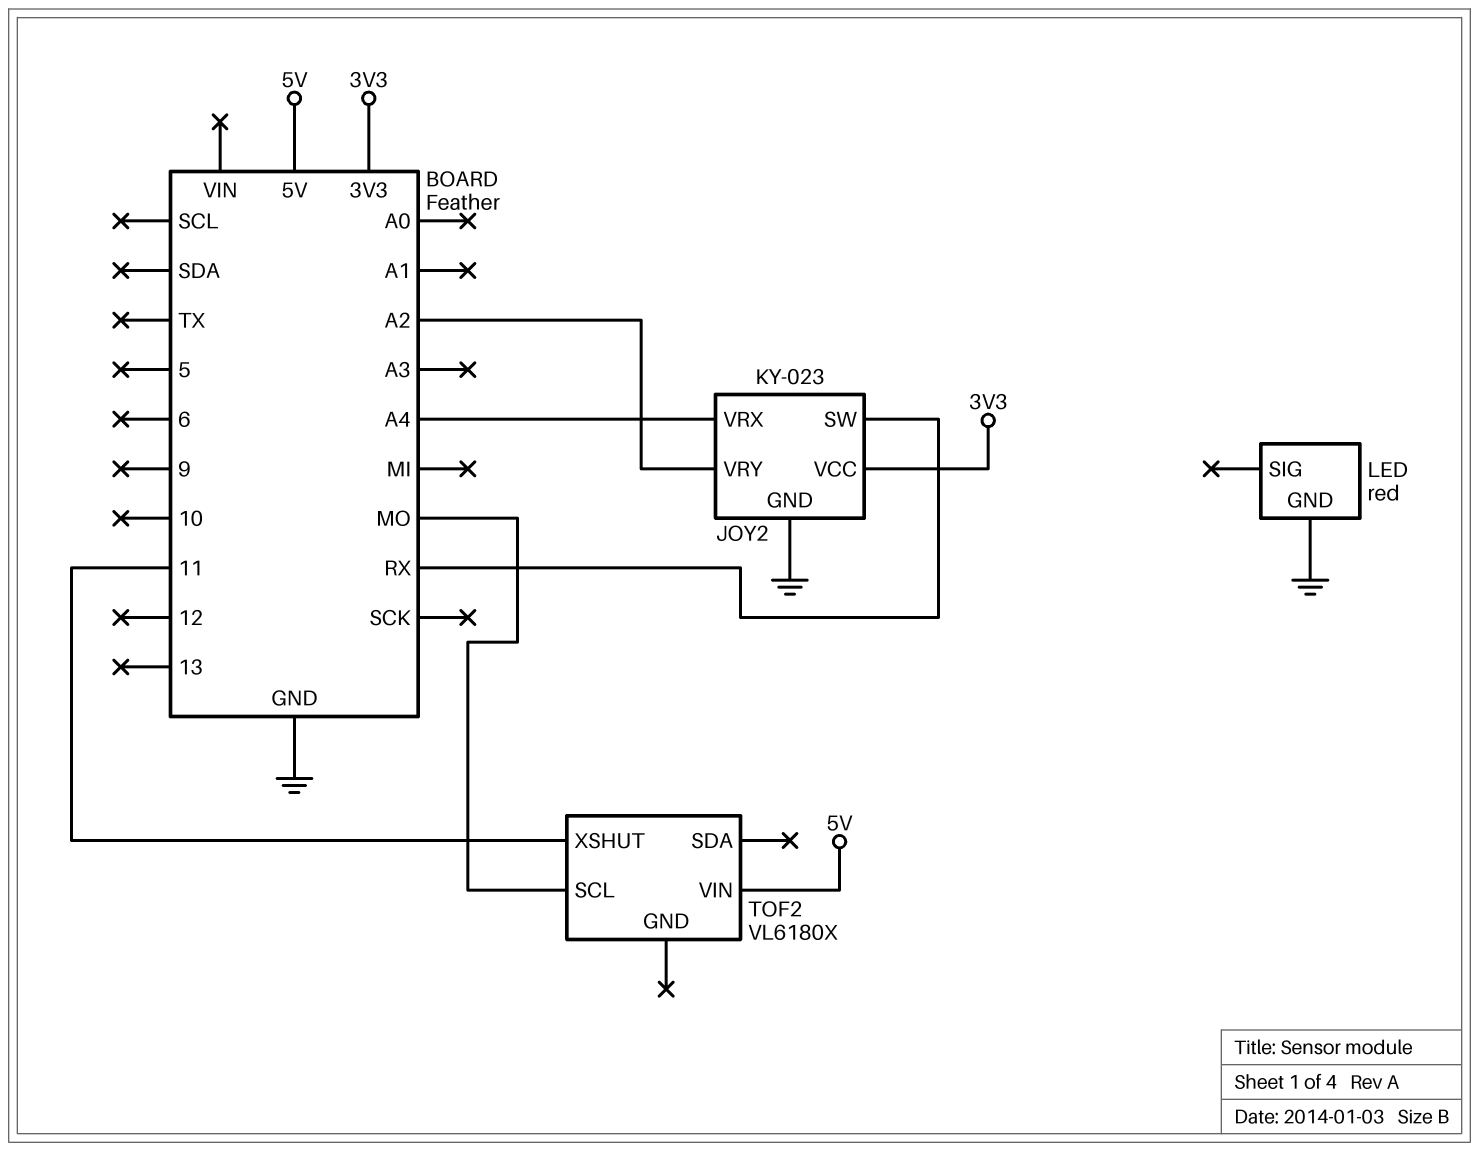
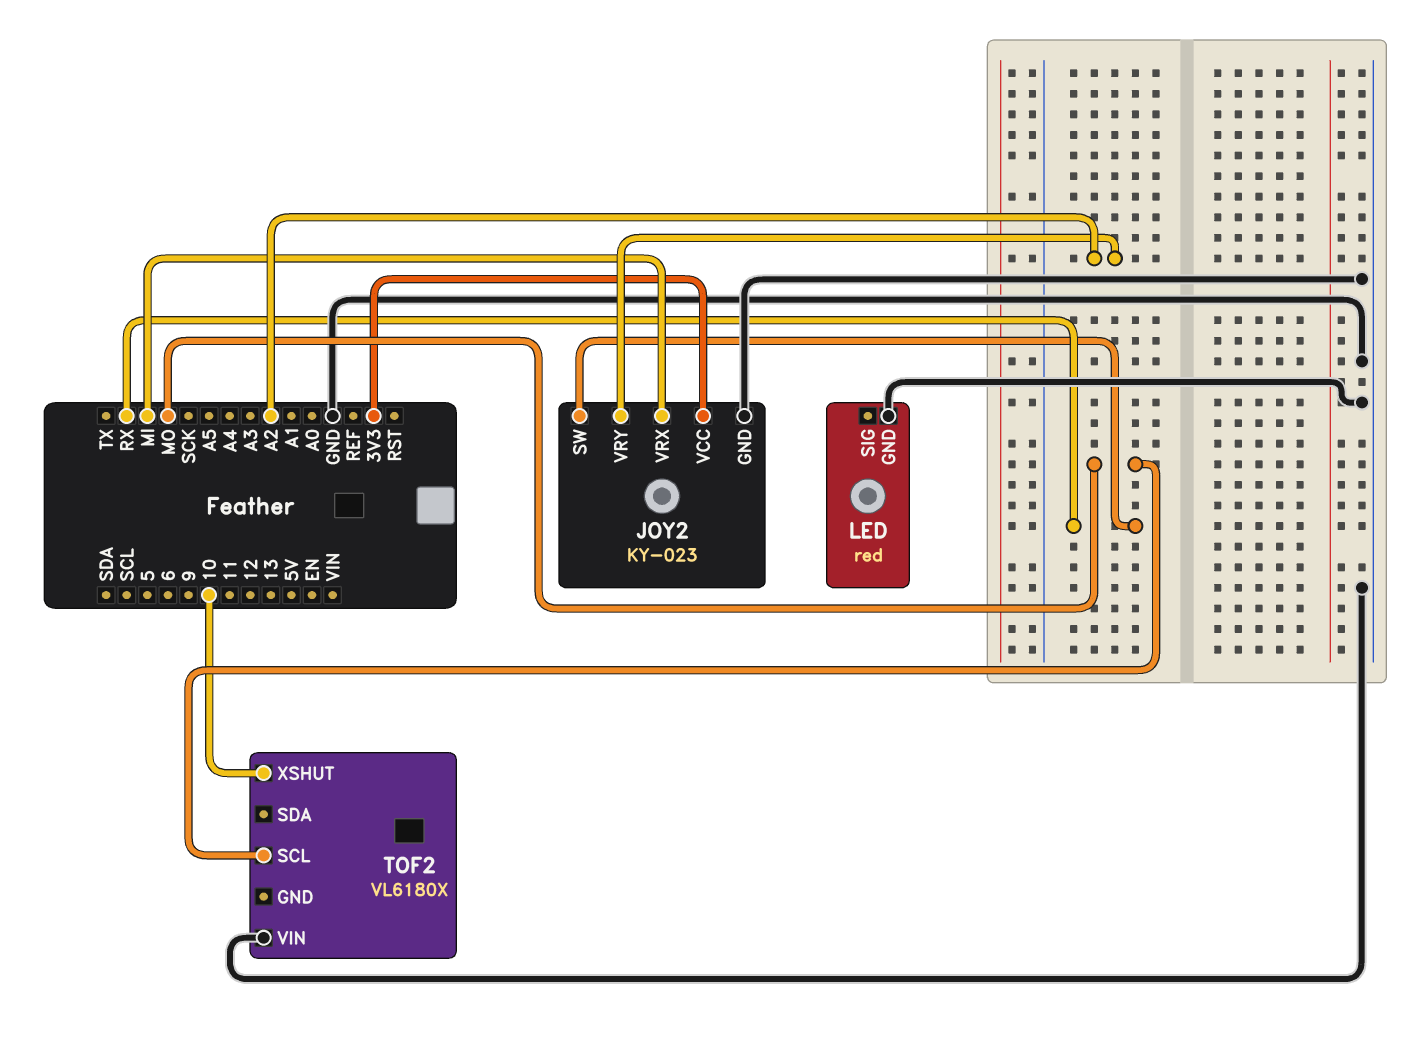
JOY2 pin VRX: A4 -> MI
TOF2 pin VIN: 5V -> GND
TOF2 pin XSHUT: 11 -> 10

